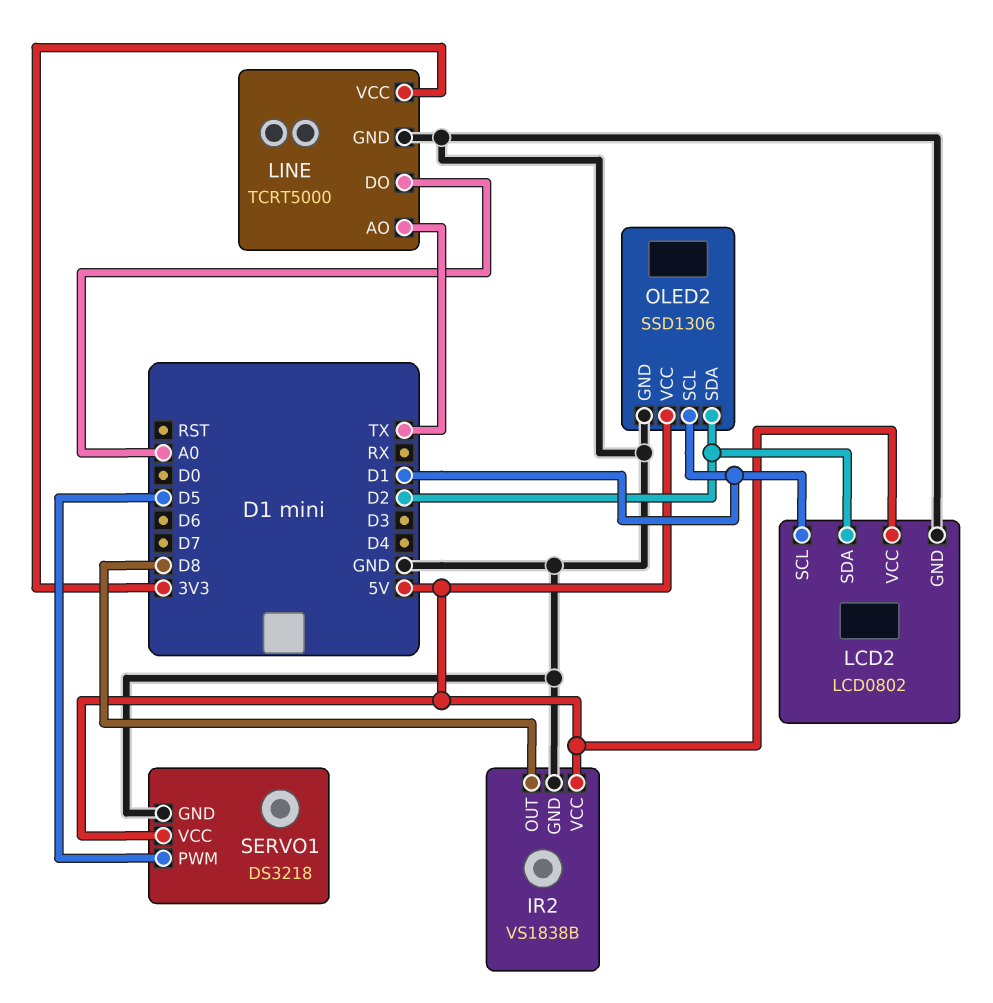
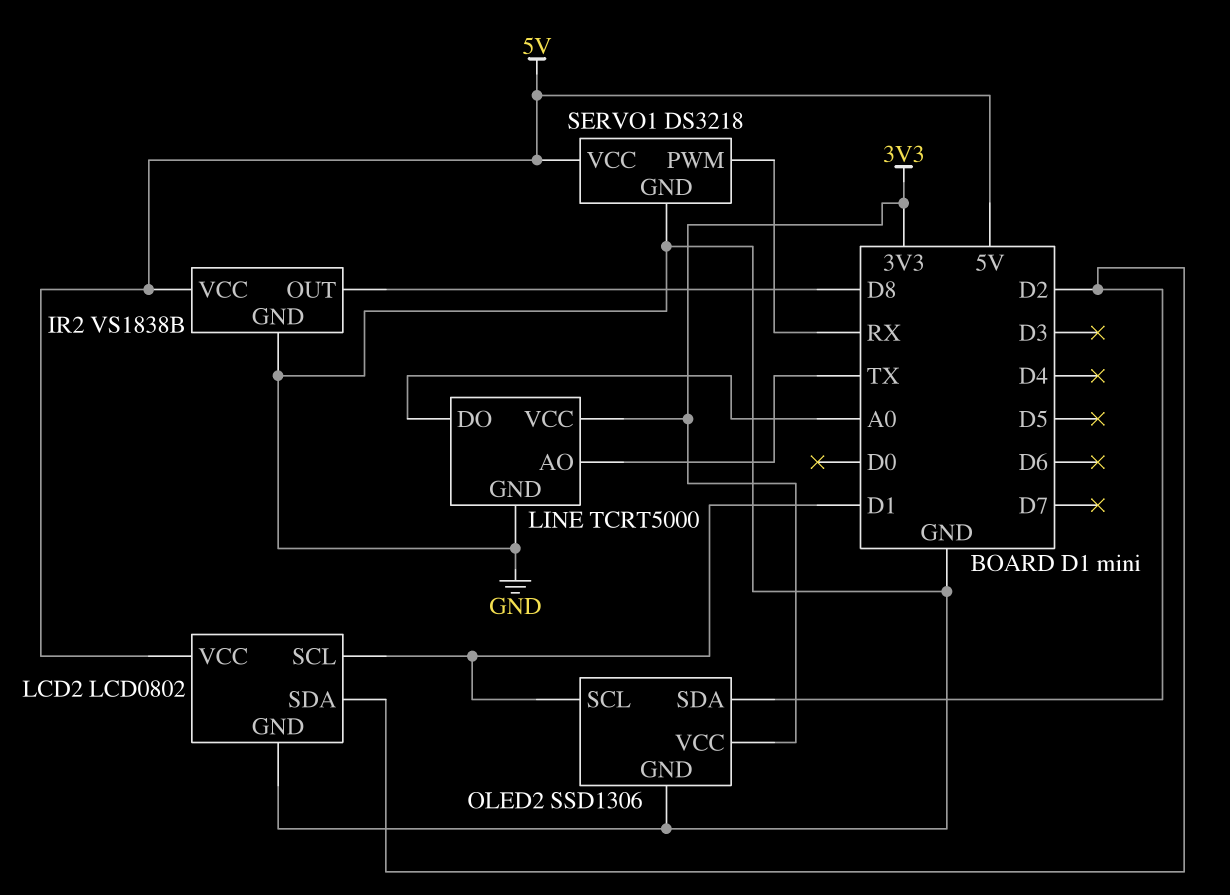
OLED2 pin VCC: 5V -> 3V3
SERVO1 pin PWM: D5 -> RX

